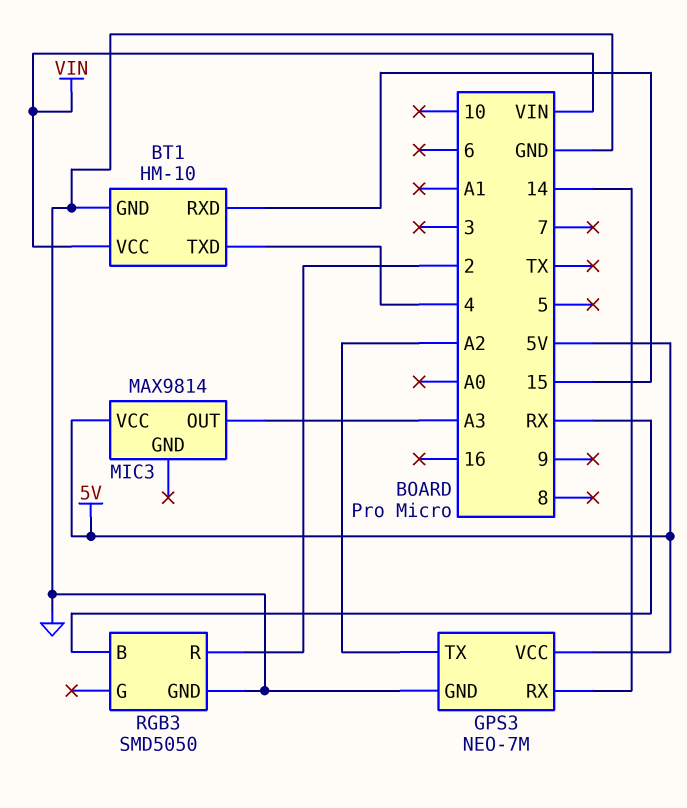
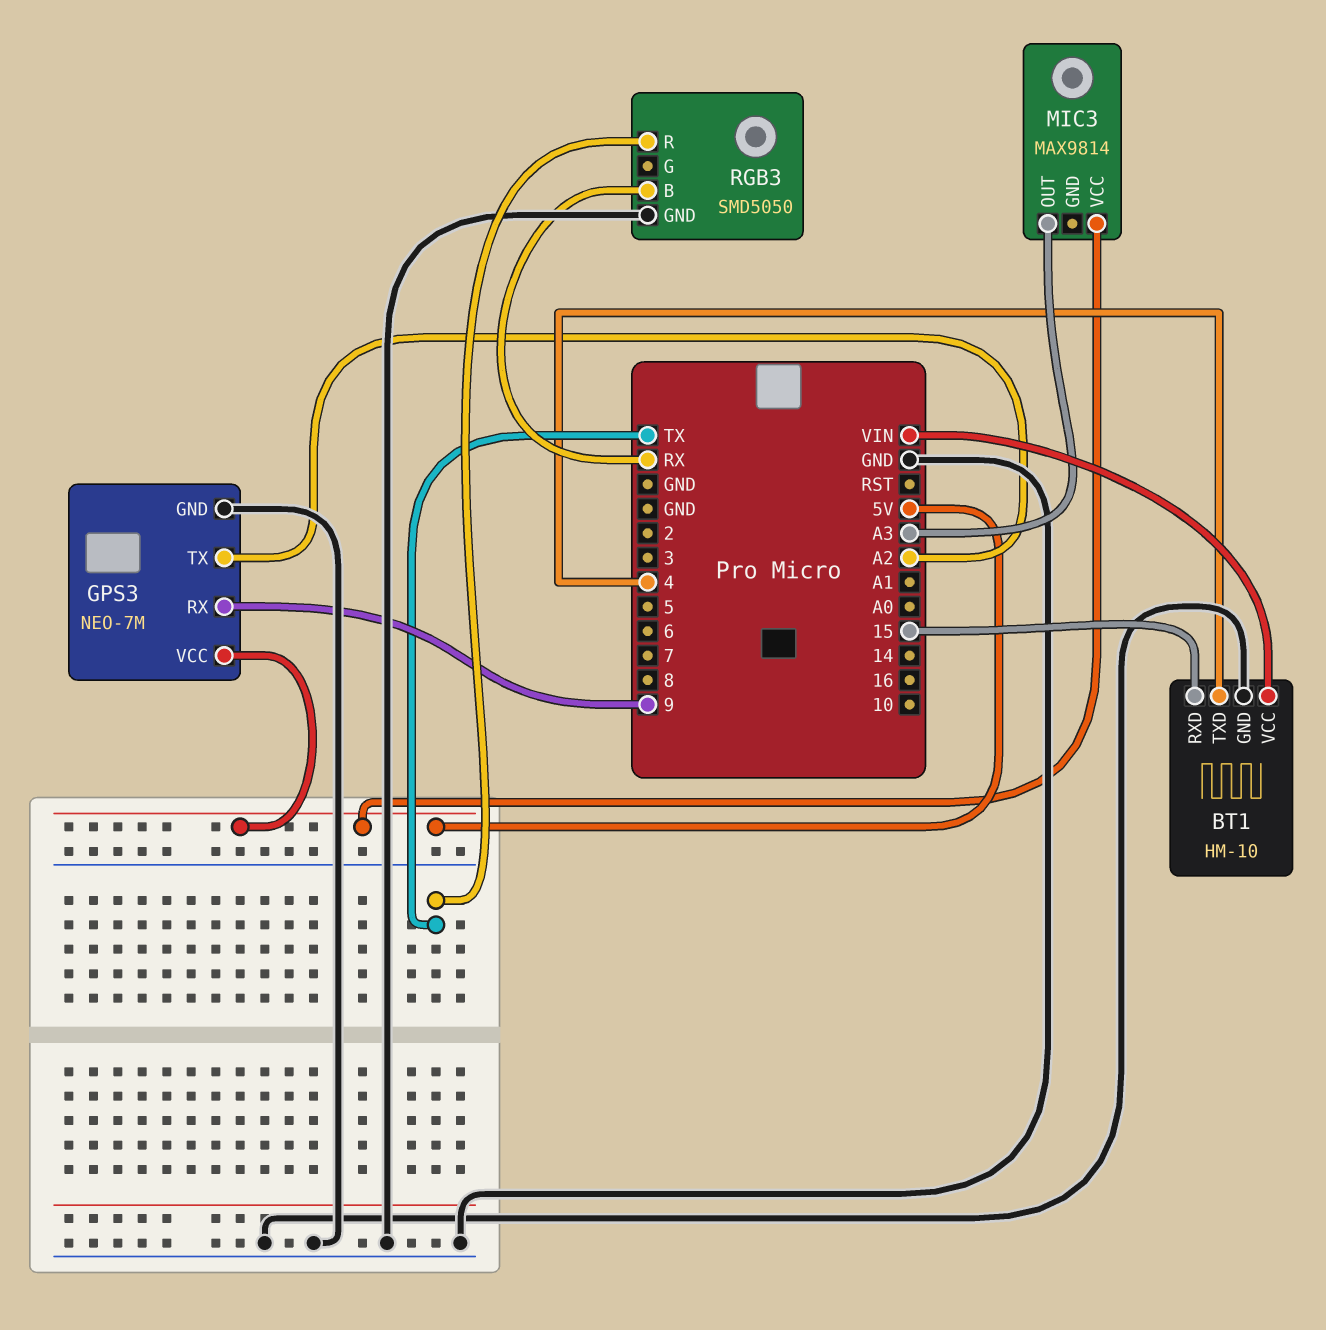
GPS3 pin RX: 14 -> 9
RGB3 pin R: 2 -> TX

